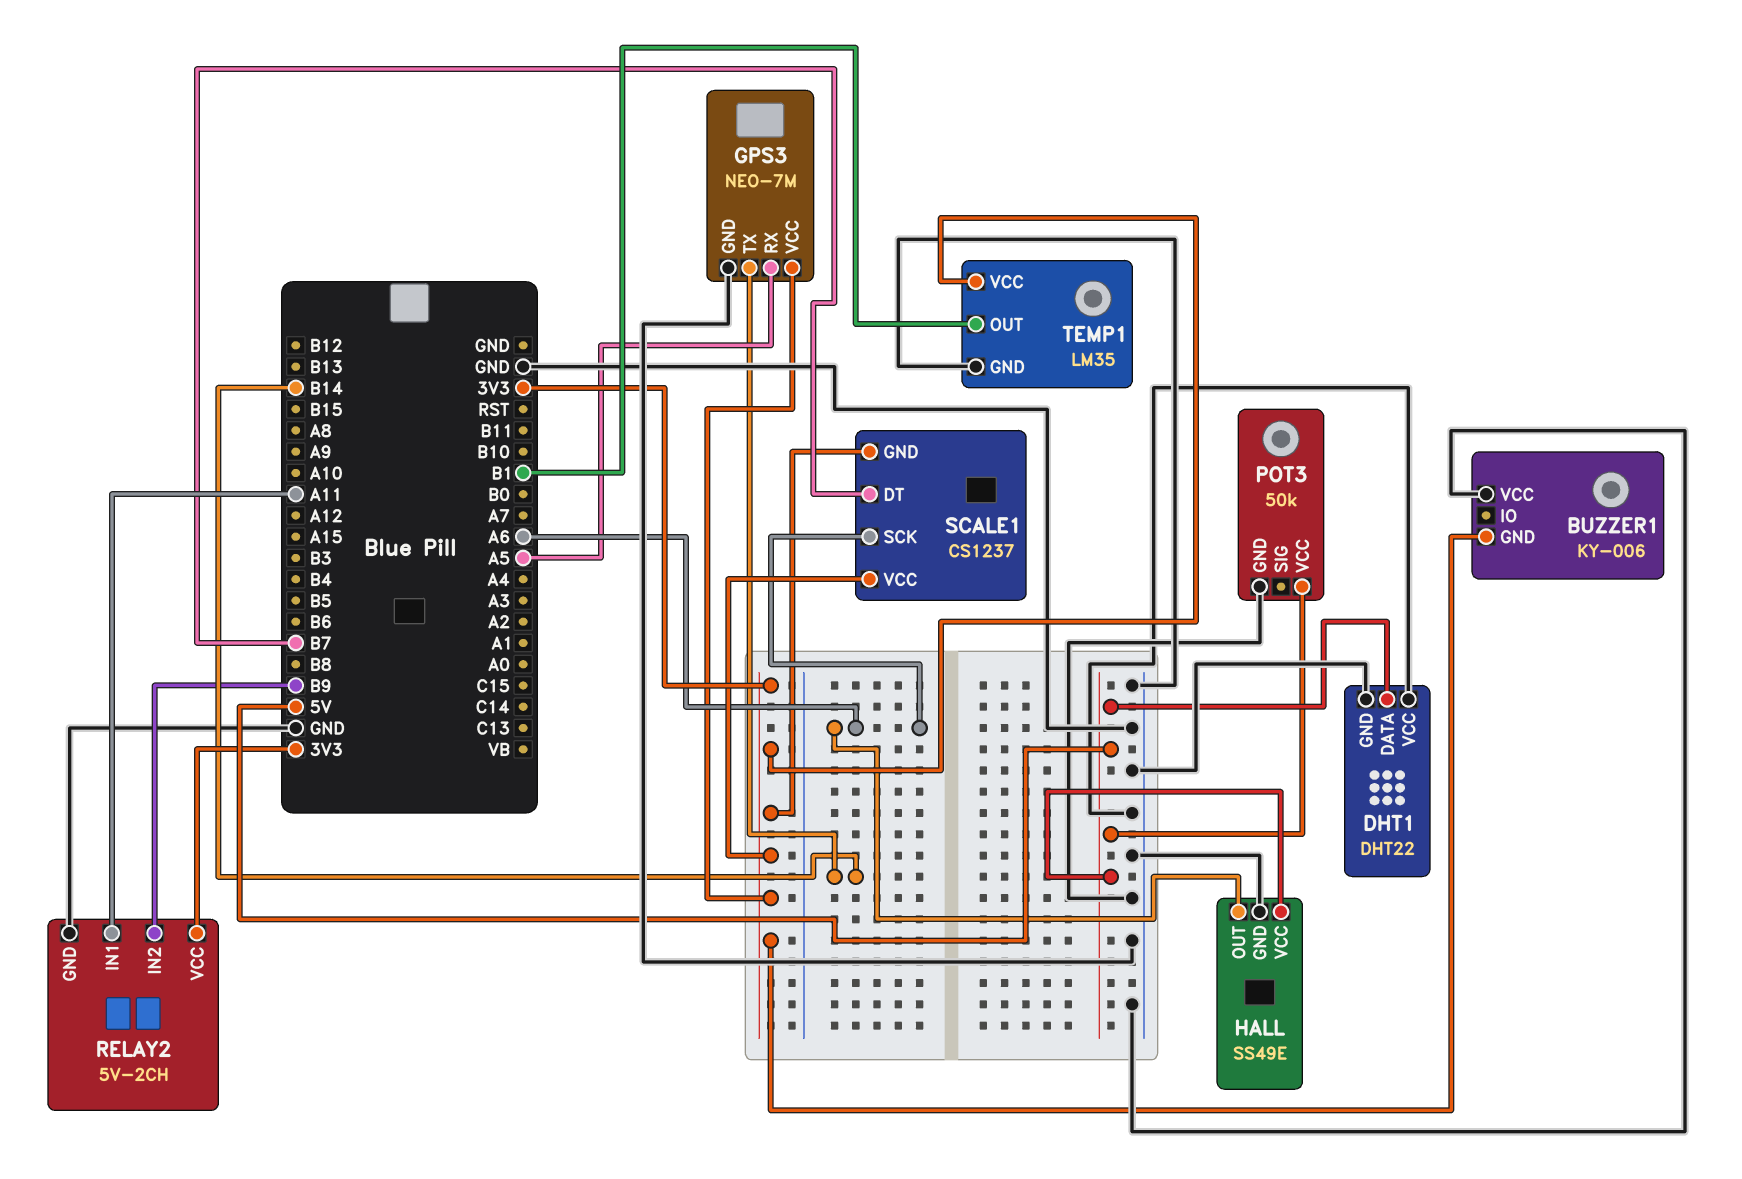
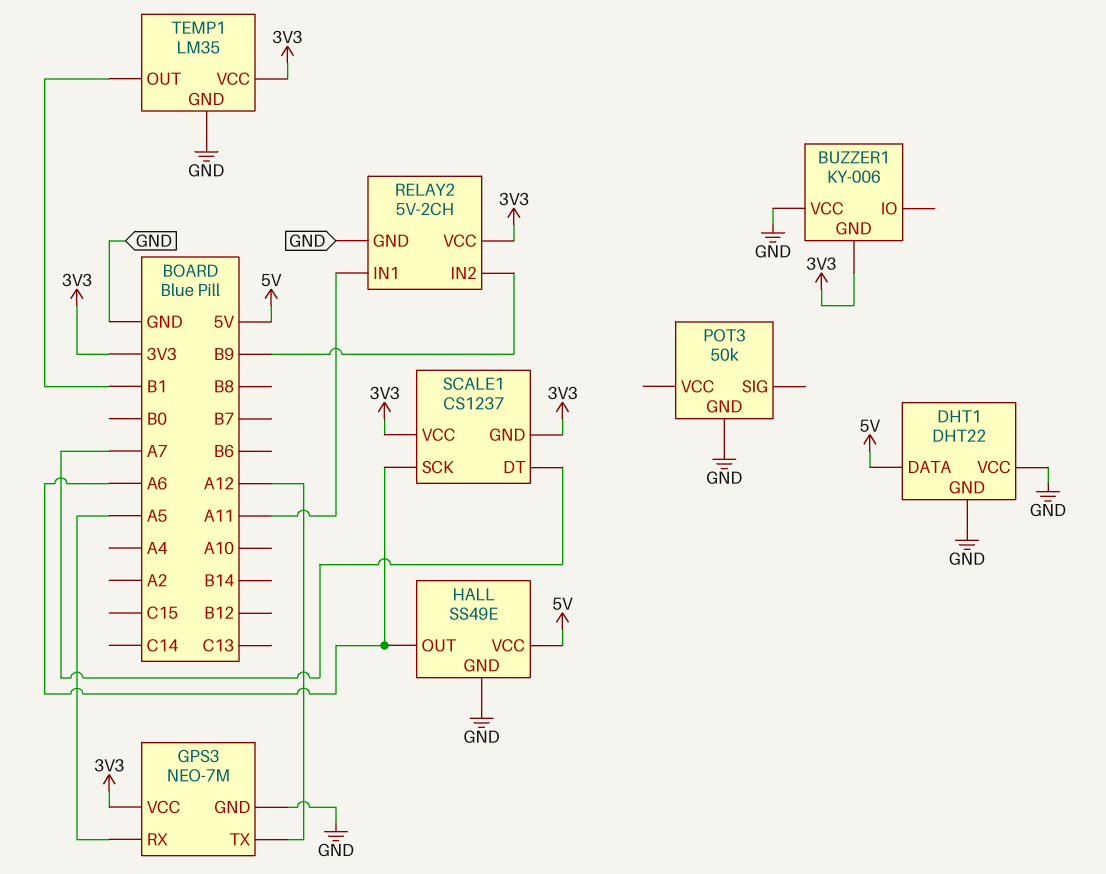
GPS3 pin TX: B14 -> A12
POT3 pin VCC: 5V -> none
SCALE1 pin DT: B7 -> A7

